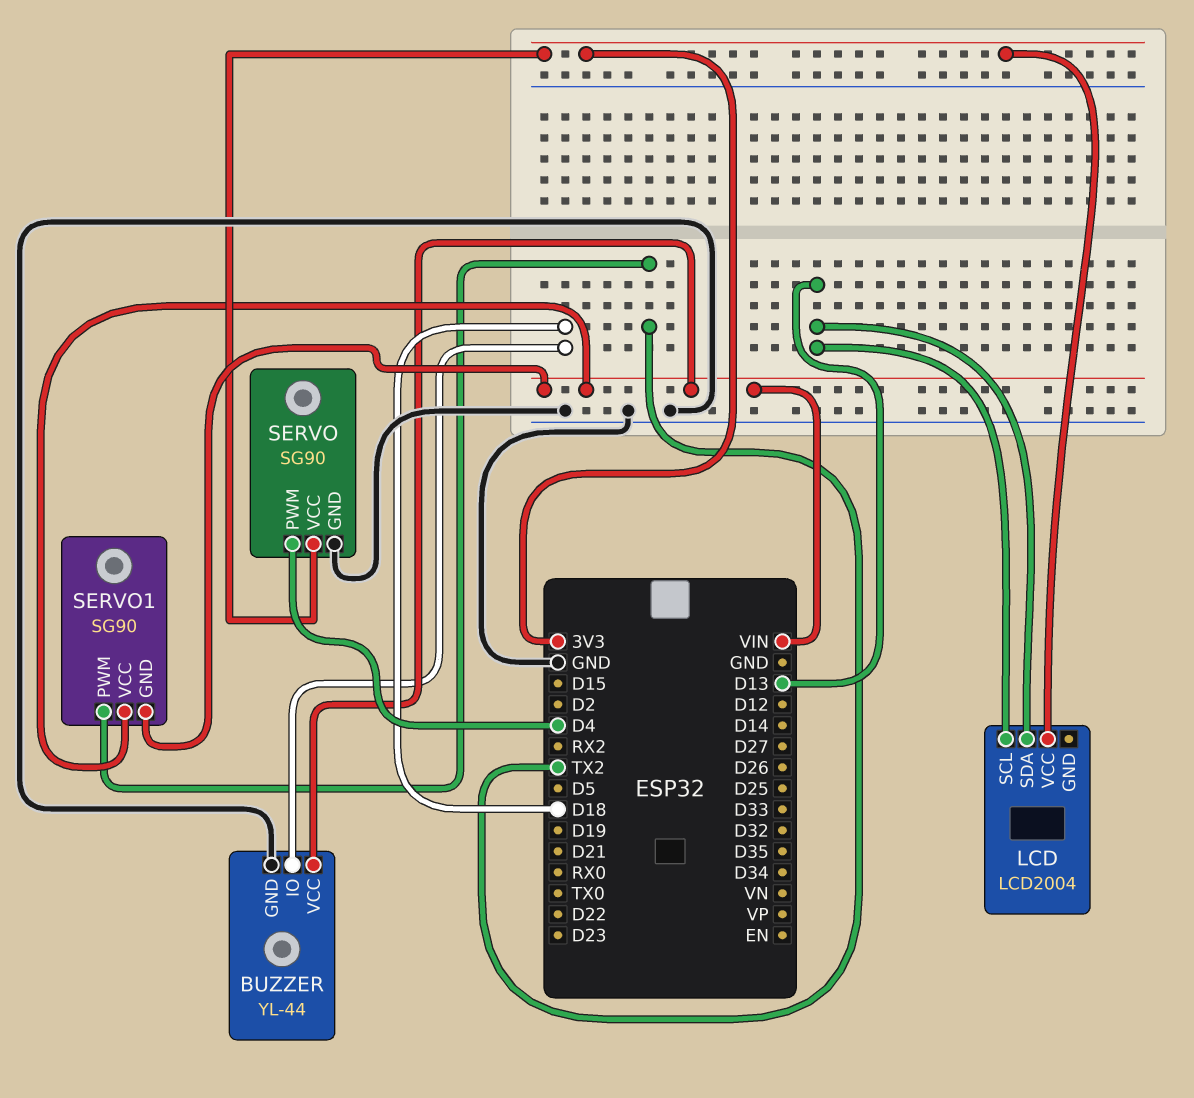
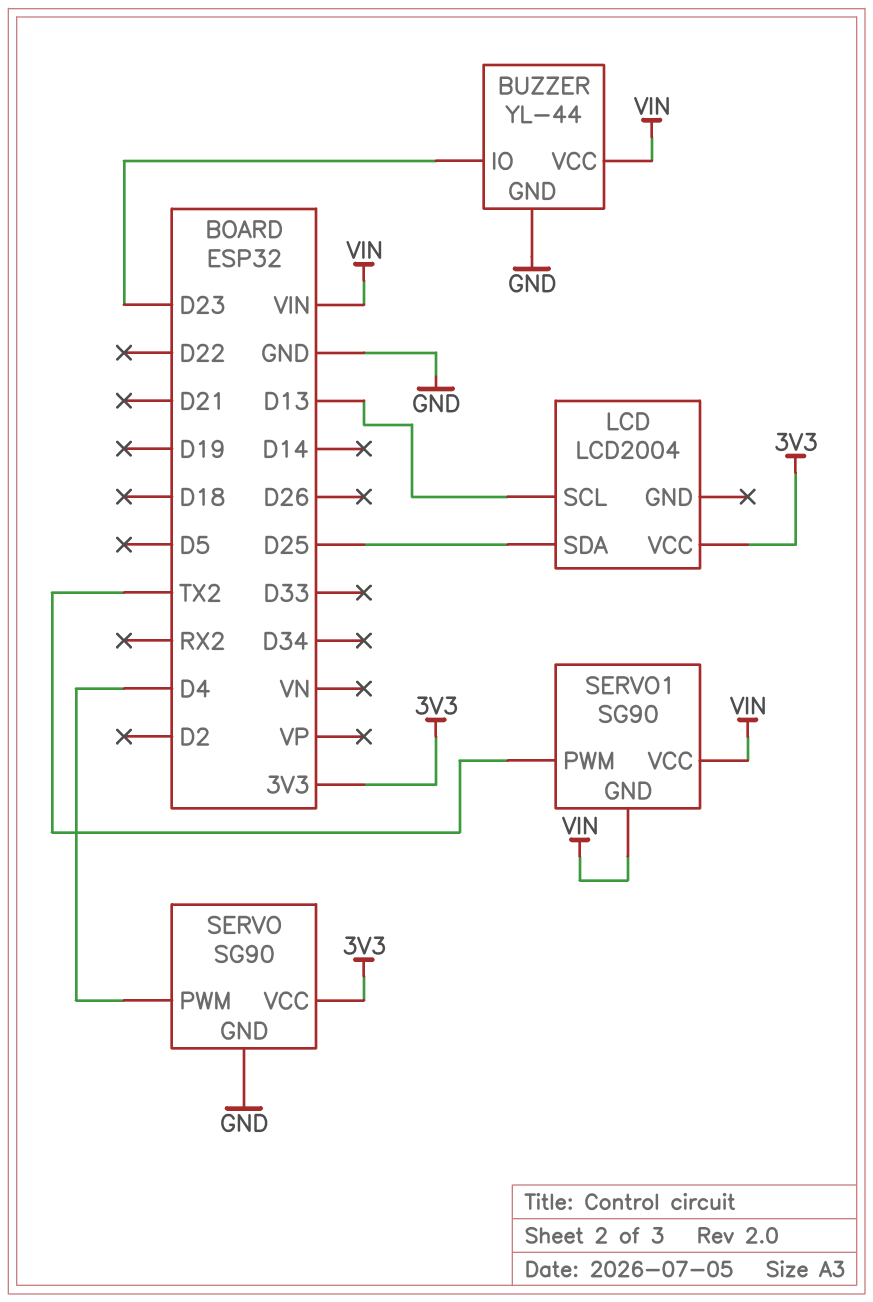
BUZZER pin IO: D18 -> D23
LCD pin SDA: D13 -> D25

